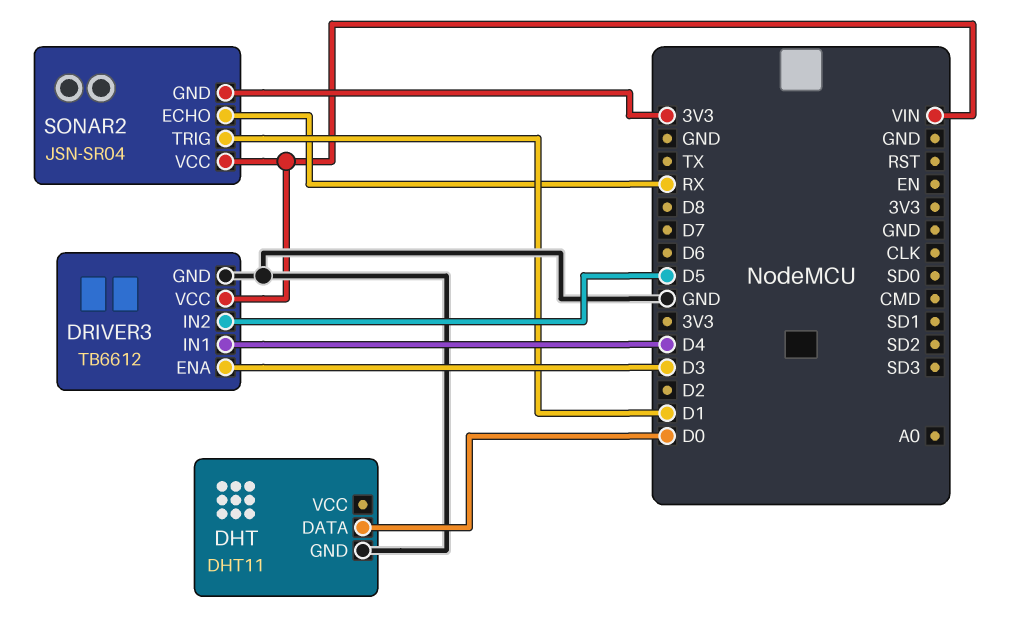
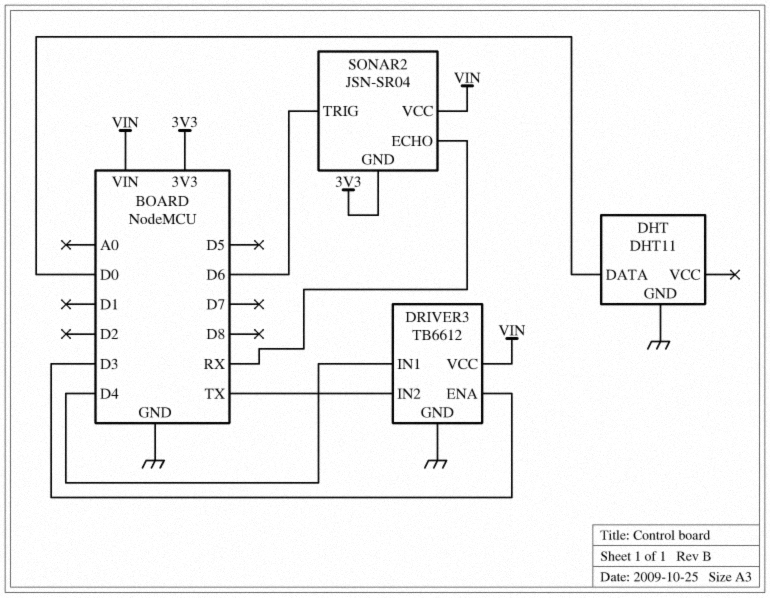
DRIVER3 pin IN2: D5 -> TX
SONAR2 pin TRIG: D1 -> D6

